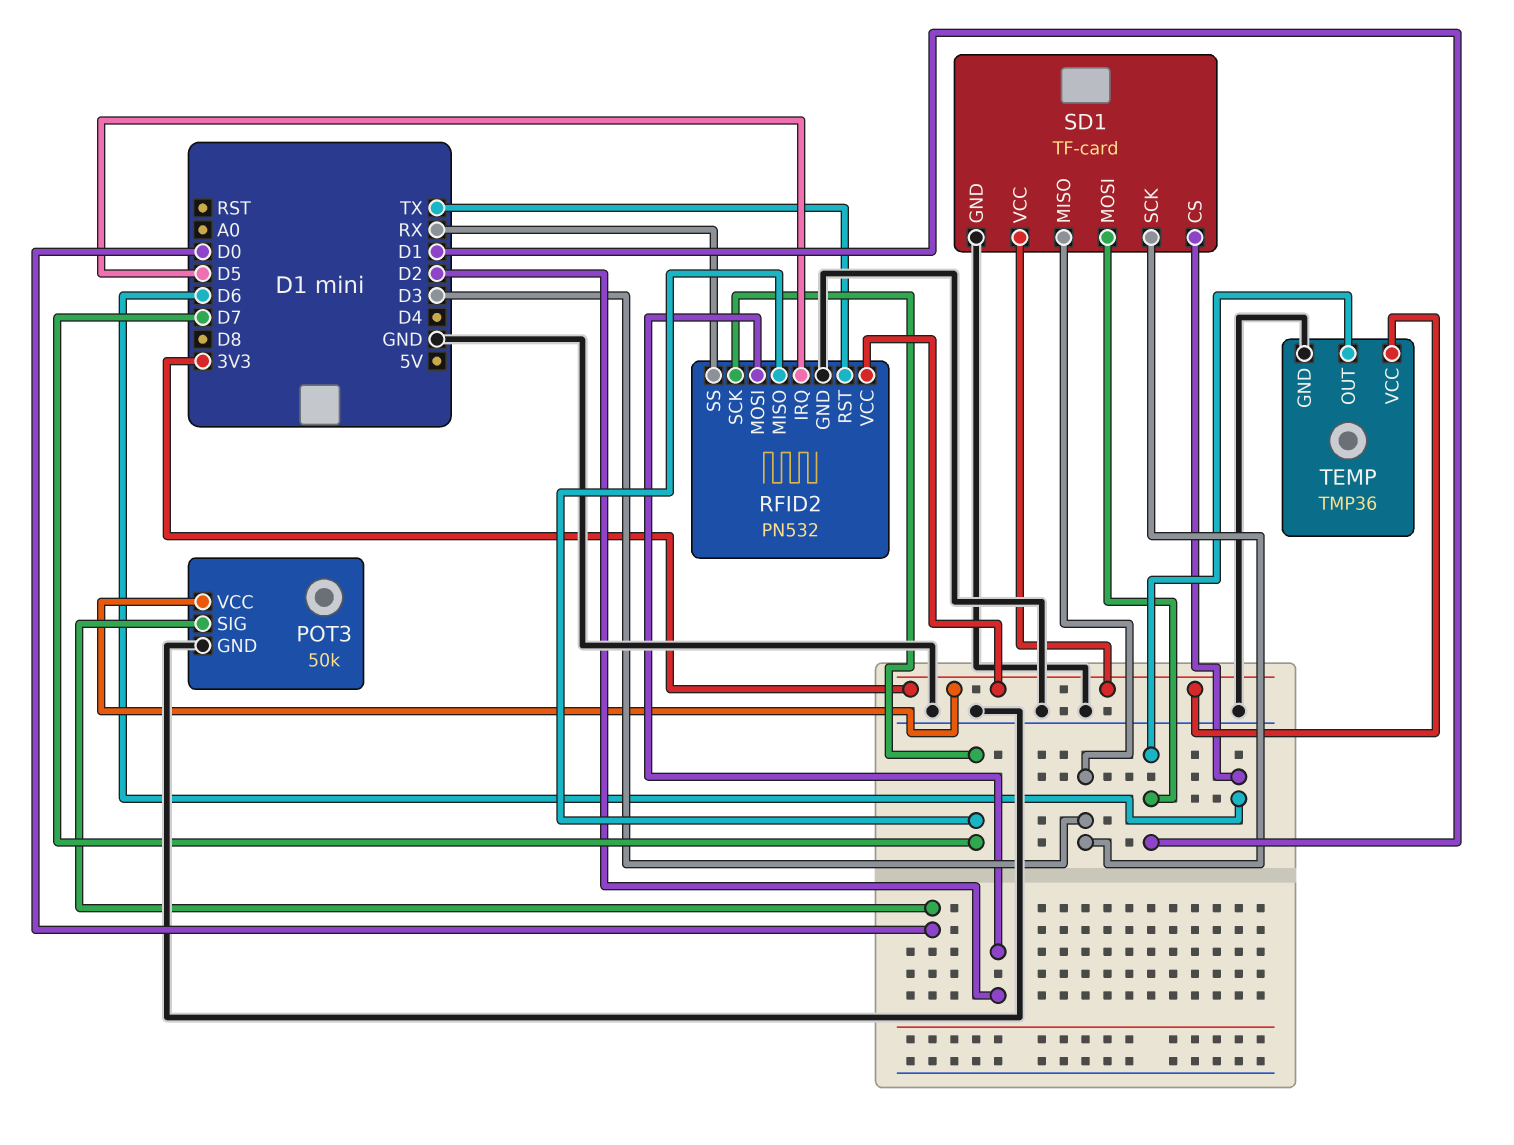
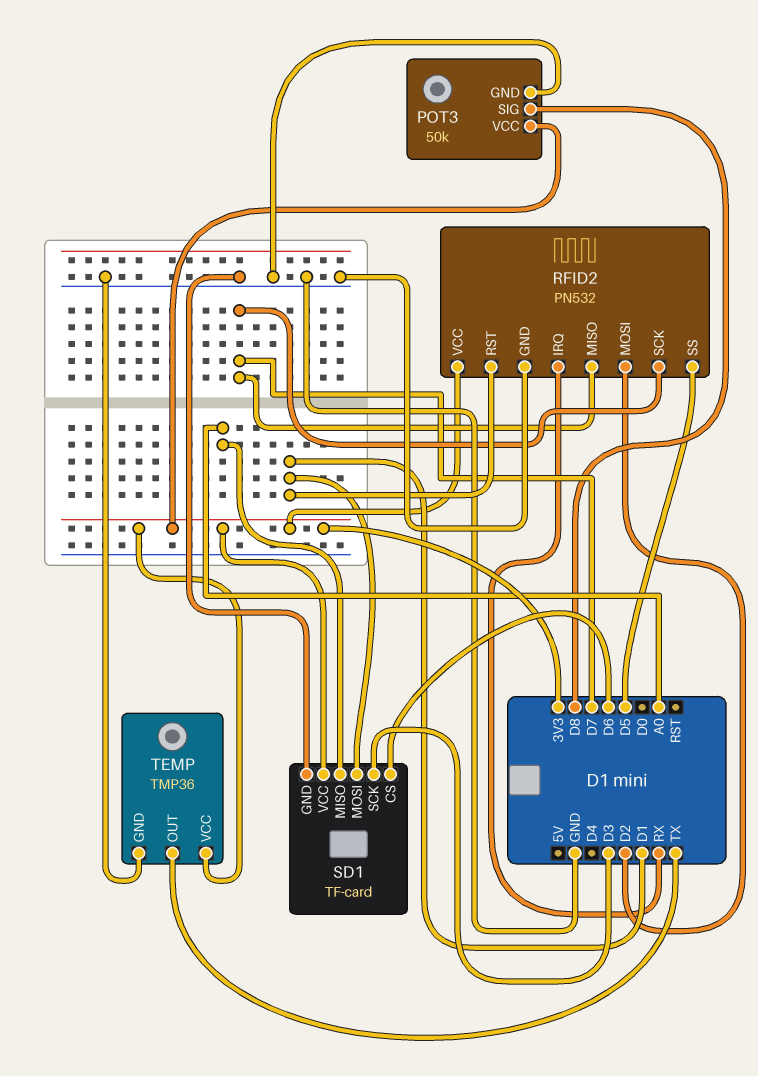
POT3 pin SIG: D0 -> D8
RFID2 pin IRQ: D5 -> RX
RFID2 pin RST: TX -> D1
RFID2 pin SS: RX -> D5
SD1 pin MISO: D3 -> A0
TEMP pin OUT: D1 -> TX

